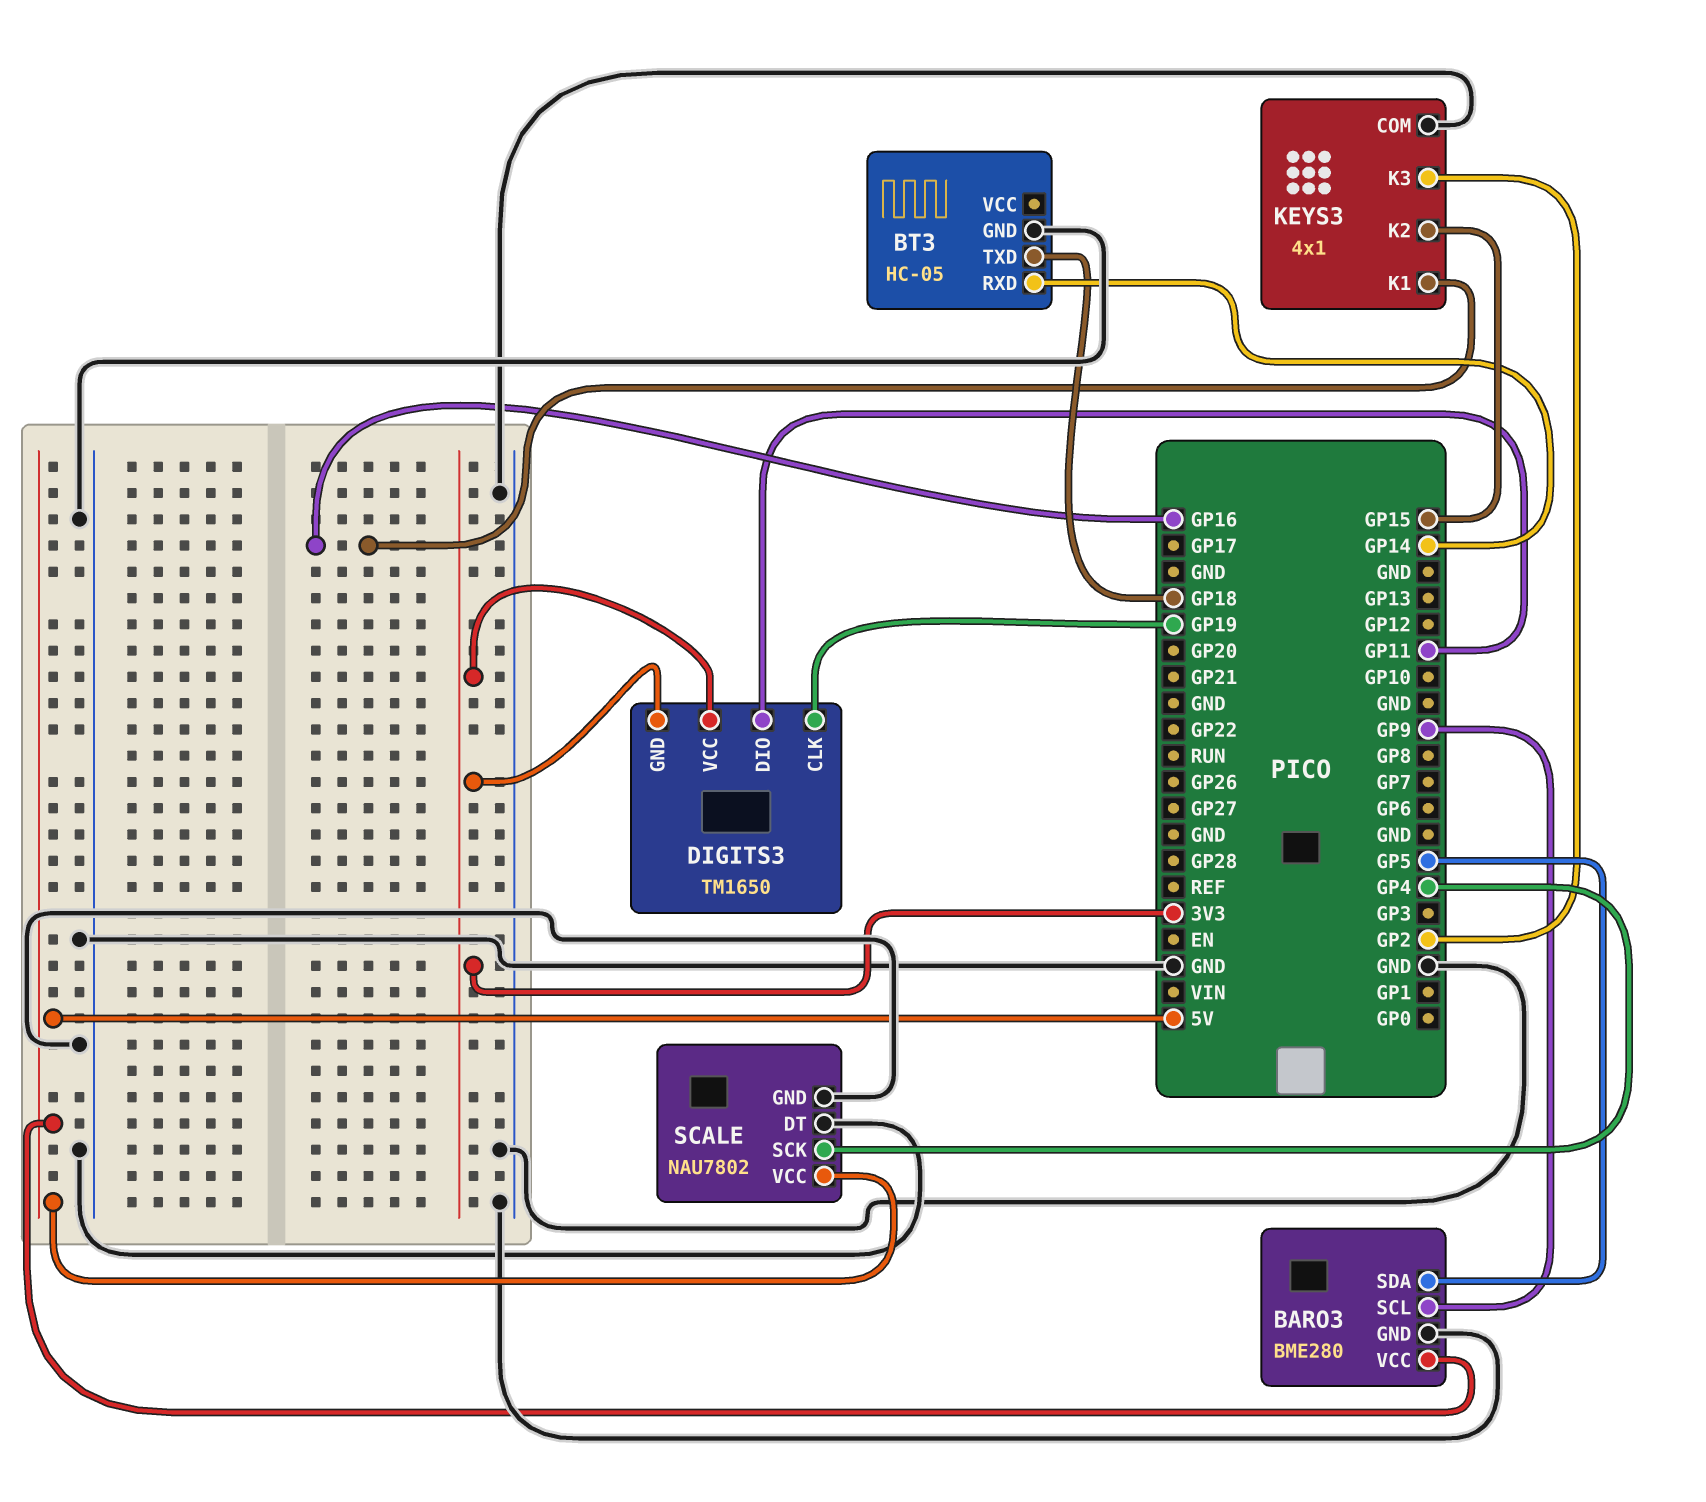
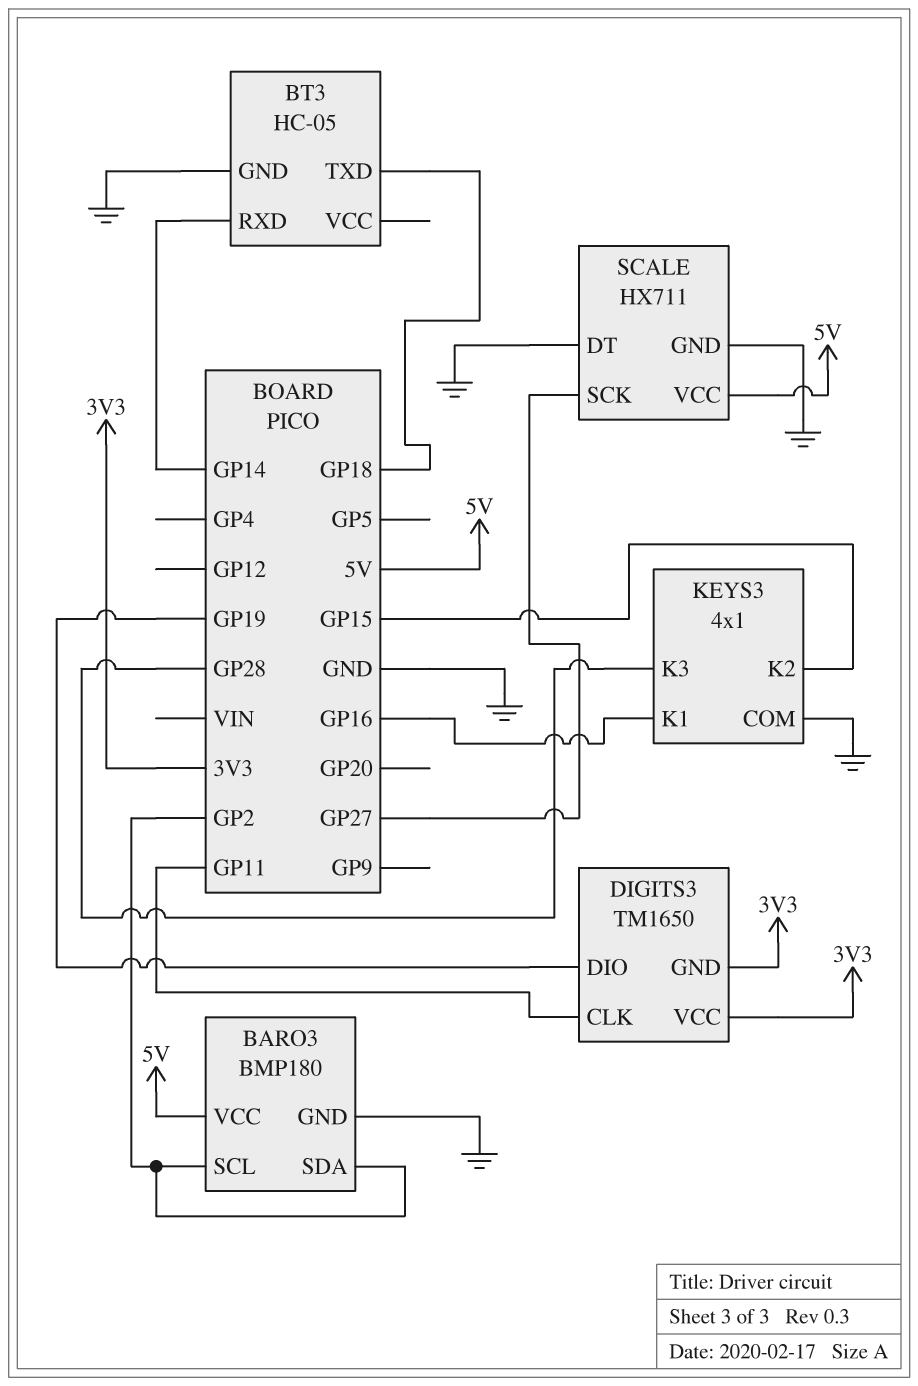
BARO3: BME280 -> BMP180
BARO3 pin SCL: GP9 -> GP2
BARO3 pin SDA: GP5 -> GP2
DIGITS3 pin CLK: GP19 -> GP11
DIGITS3 pin DIO: GP11 -> GP19
KEYS3 pin K3: GP2 -> GP28
SCALE: NAU7802 -> HX711
SCALE pin SCK: GP4 -> GP27

